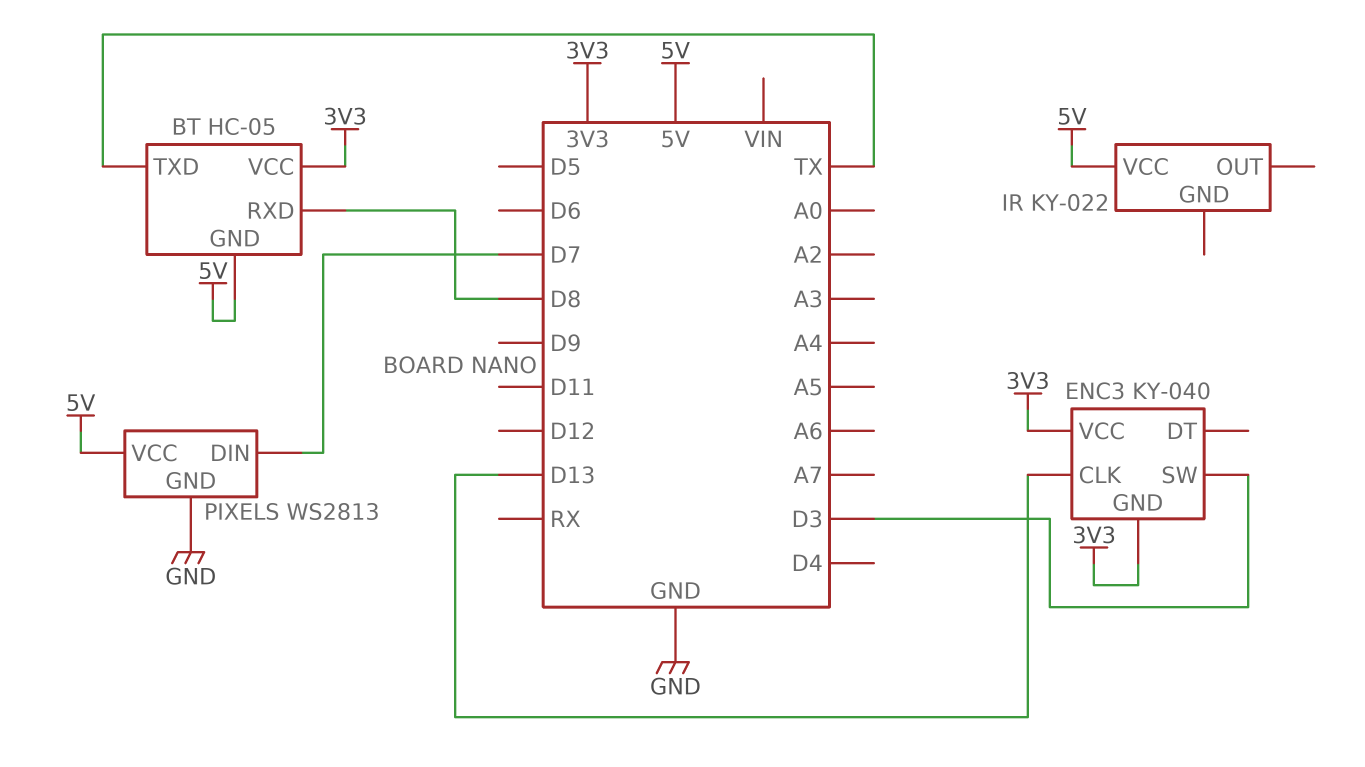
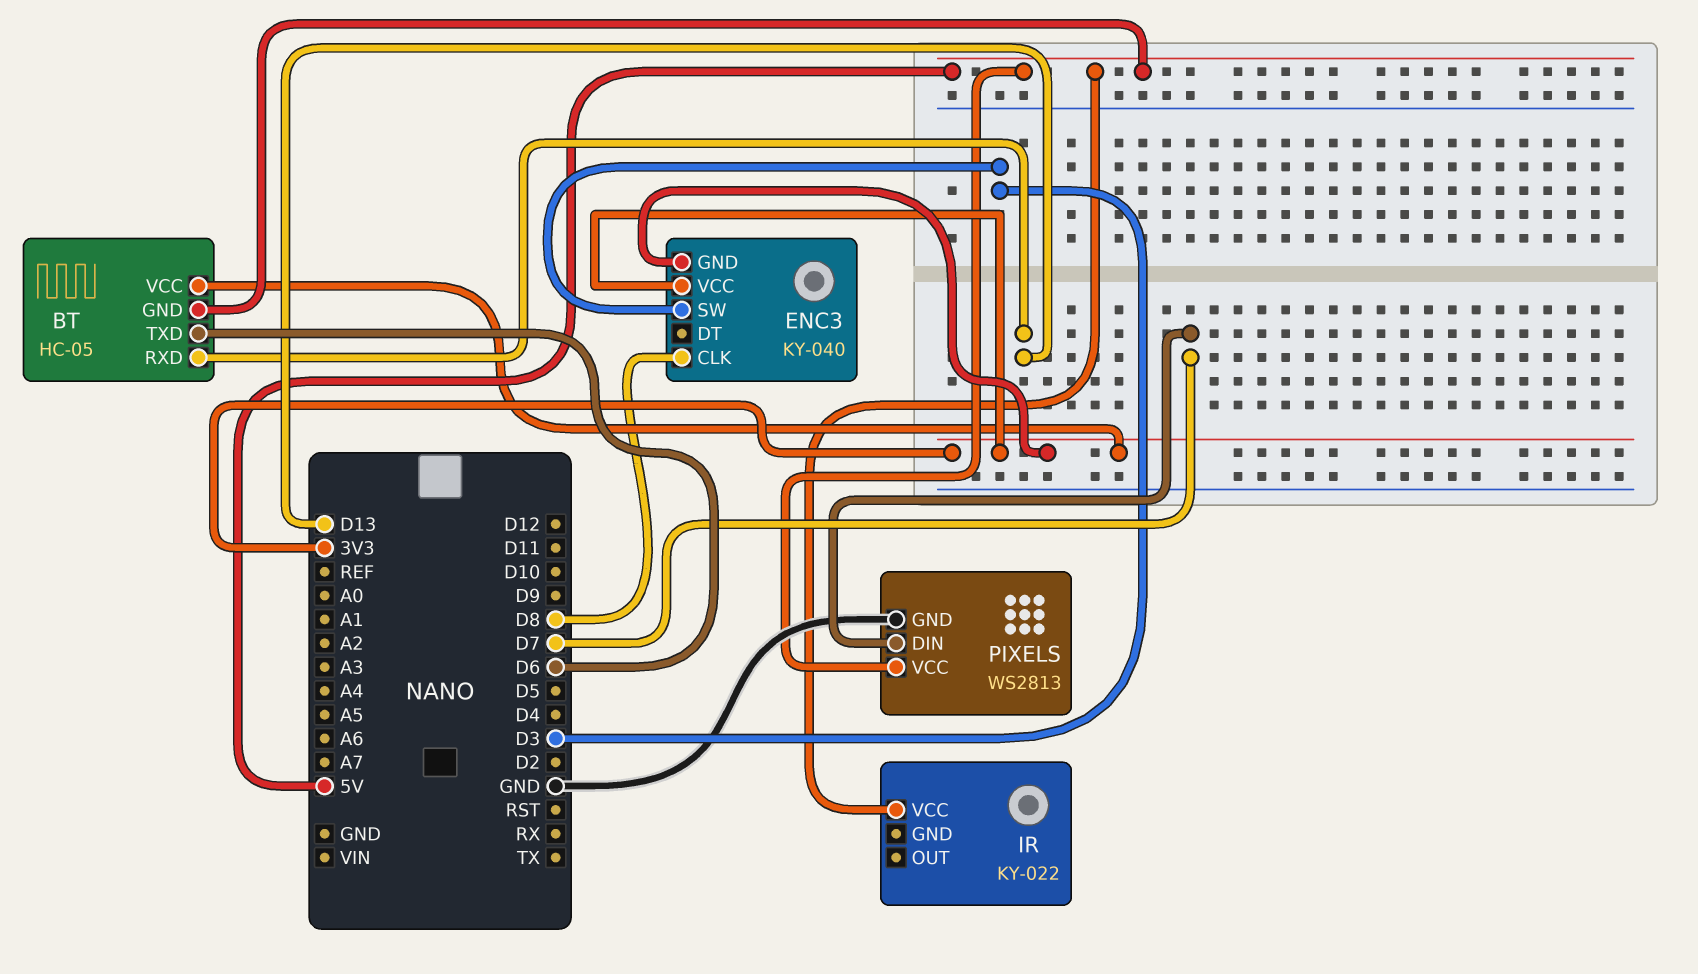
BT pin RXD: D8 -> D13
BT pin TXD: TX -> D6
ENC3 pin CLK: D13 -> D8

